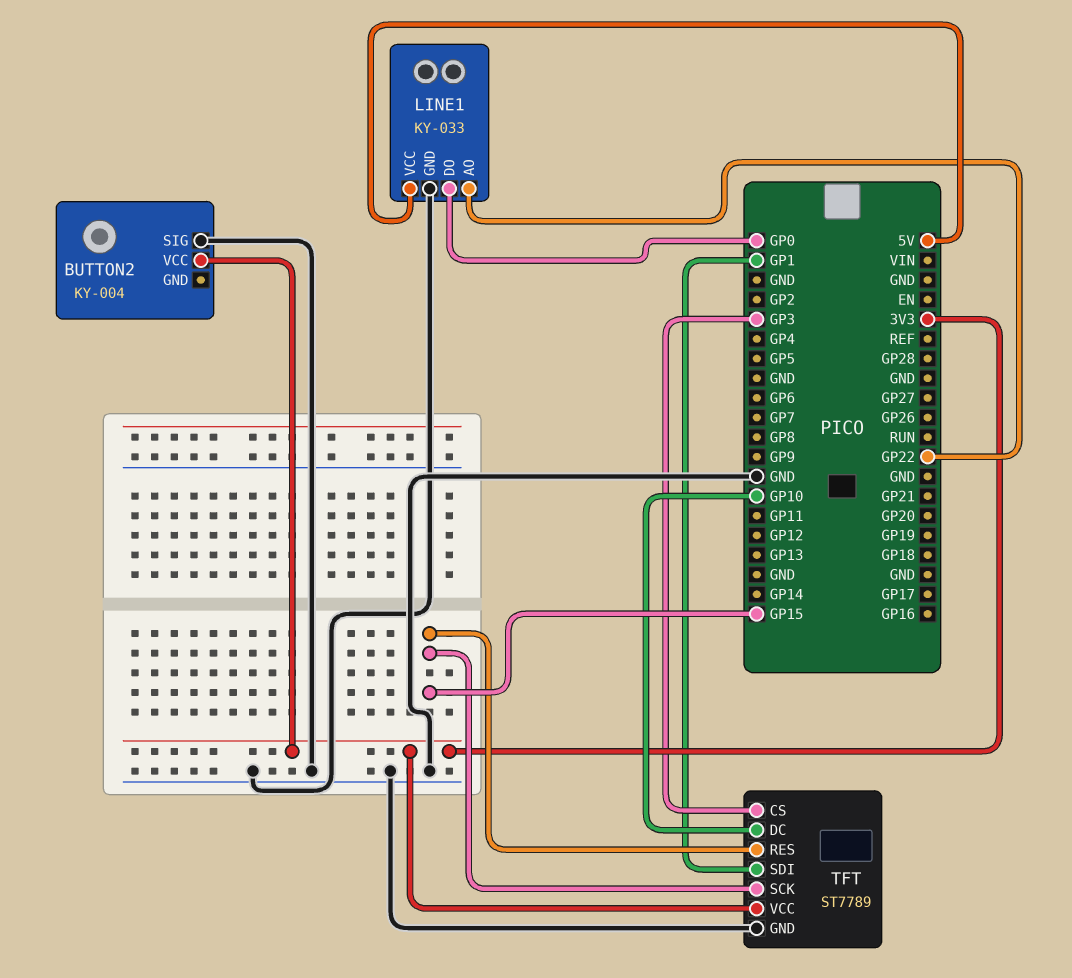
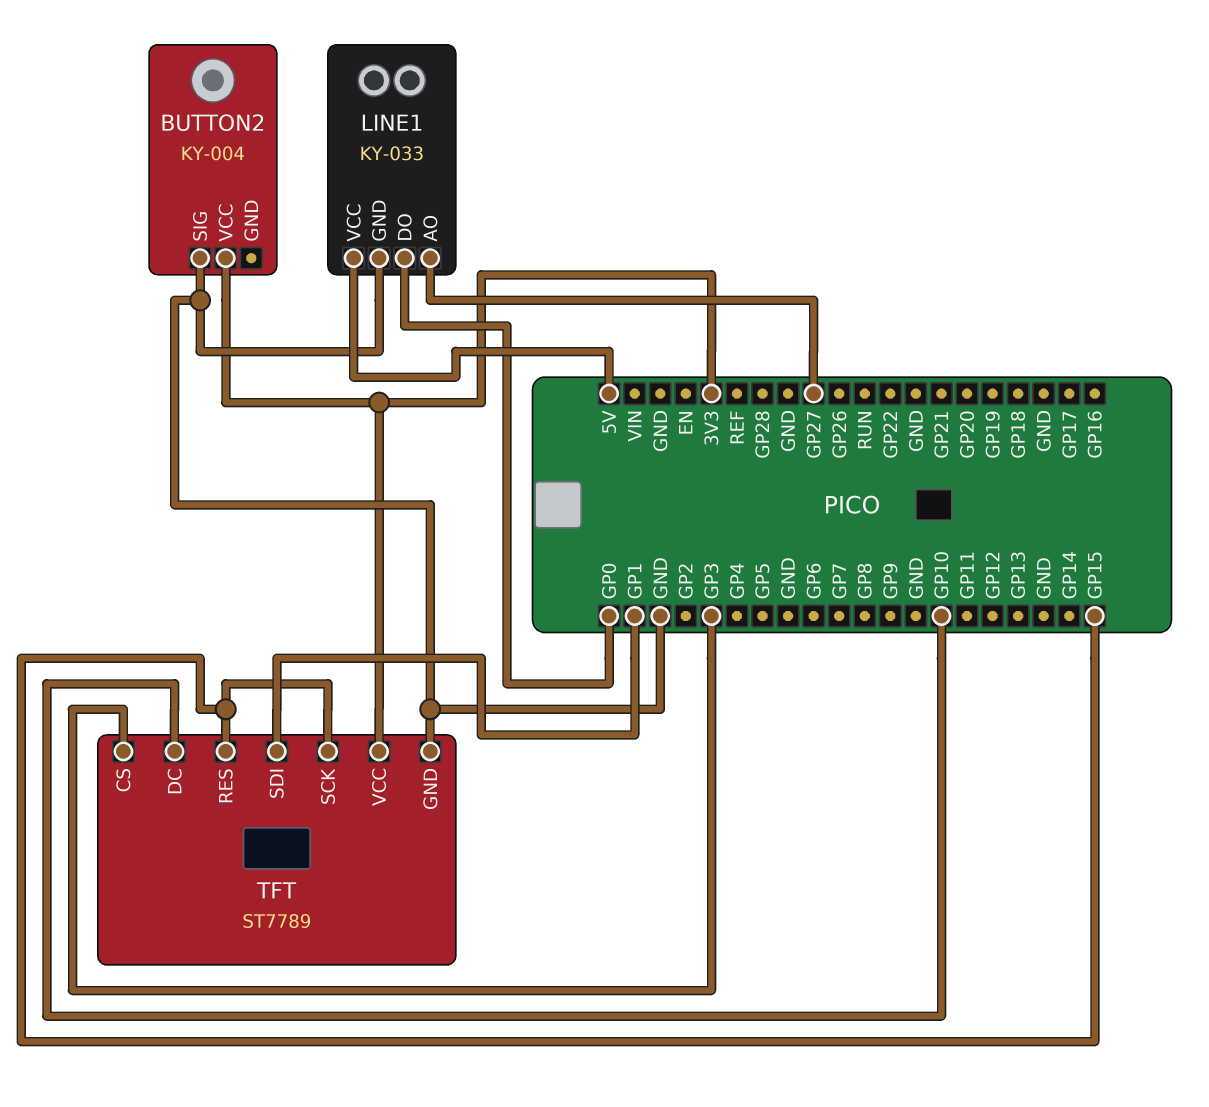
LINE1 pin AO: GP22 -> GP27

